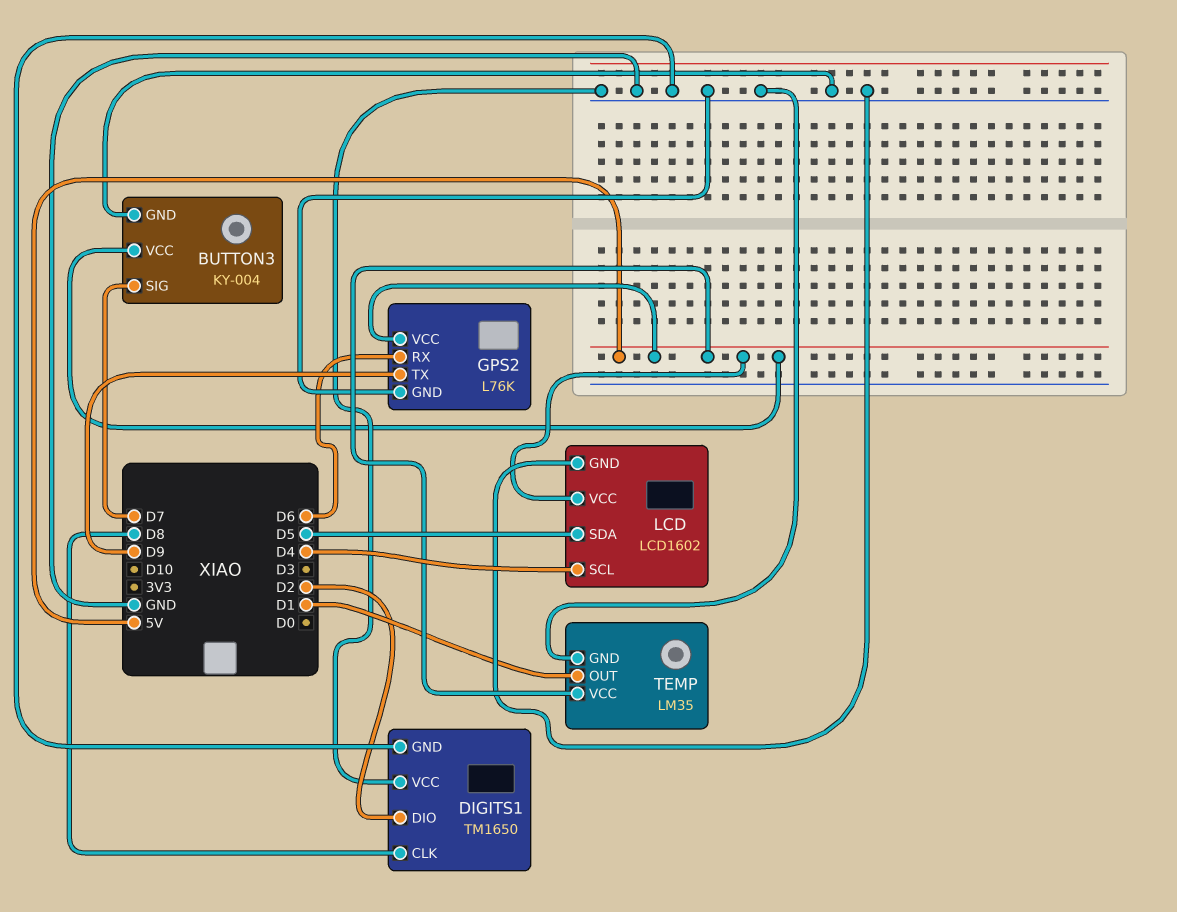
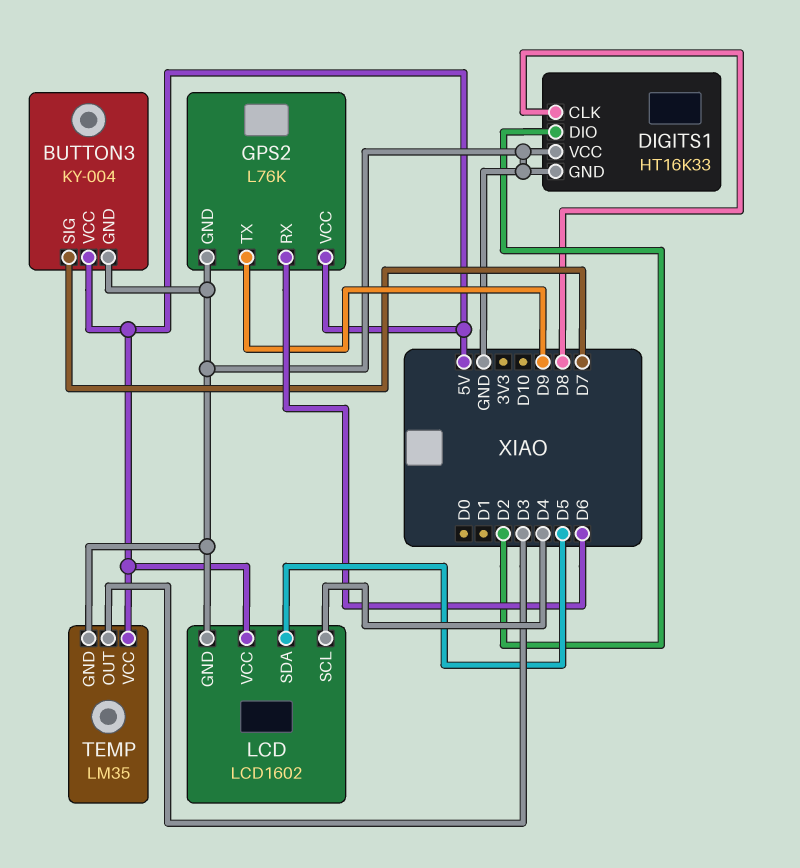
DIGITS1: TM1650 -> HT16K33
TEMP pin OUT: D1 -> D3

